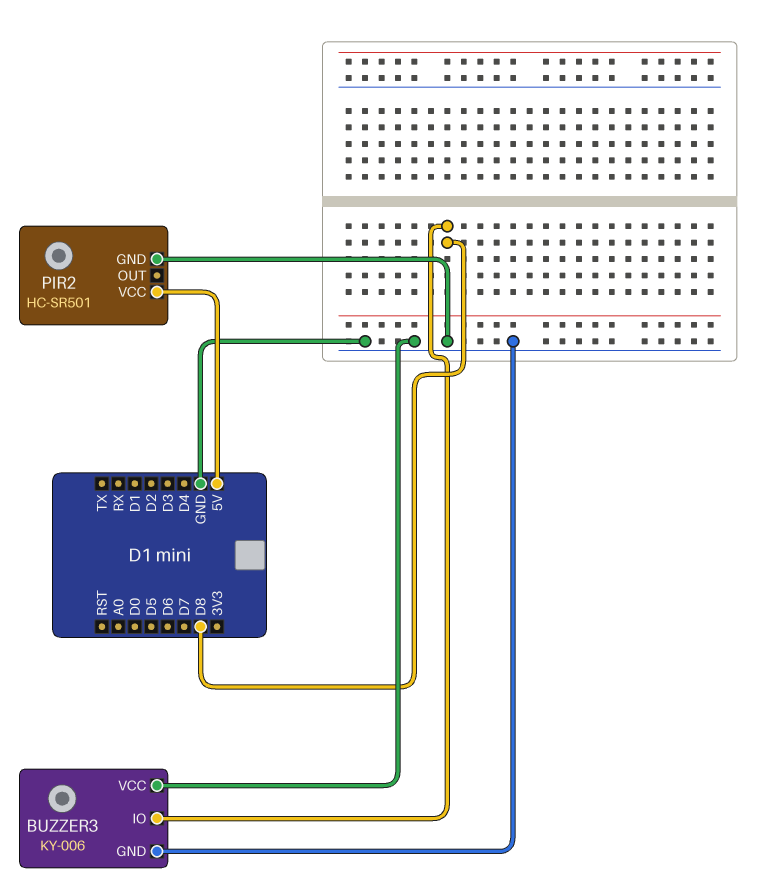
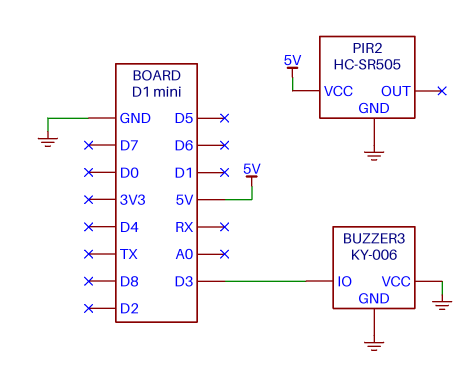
BUZZER3 pin IO: D8 -> D3
PIR2: HC-SR501 -> HC-SR505

